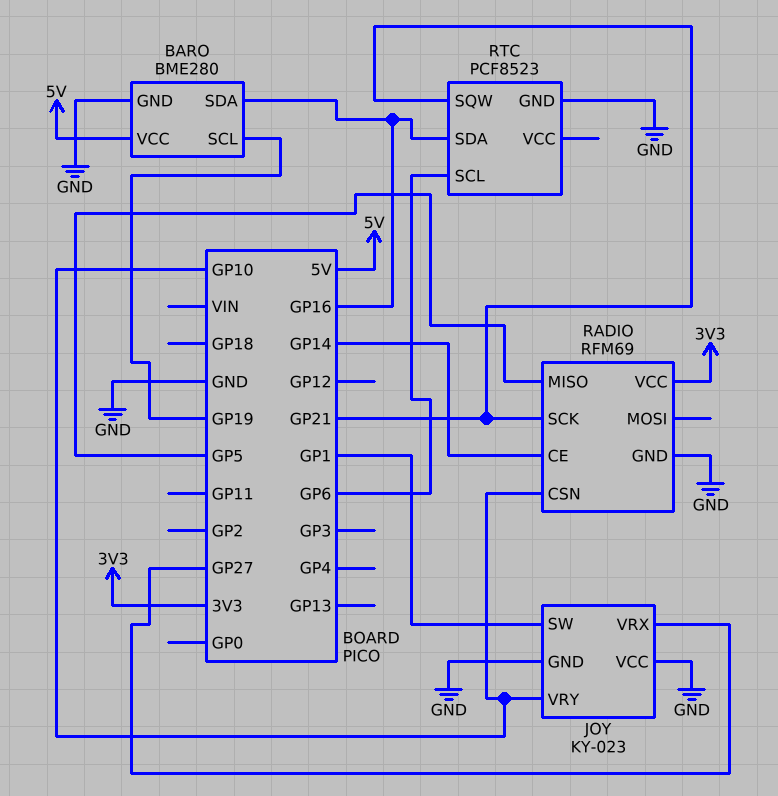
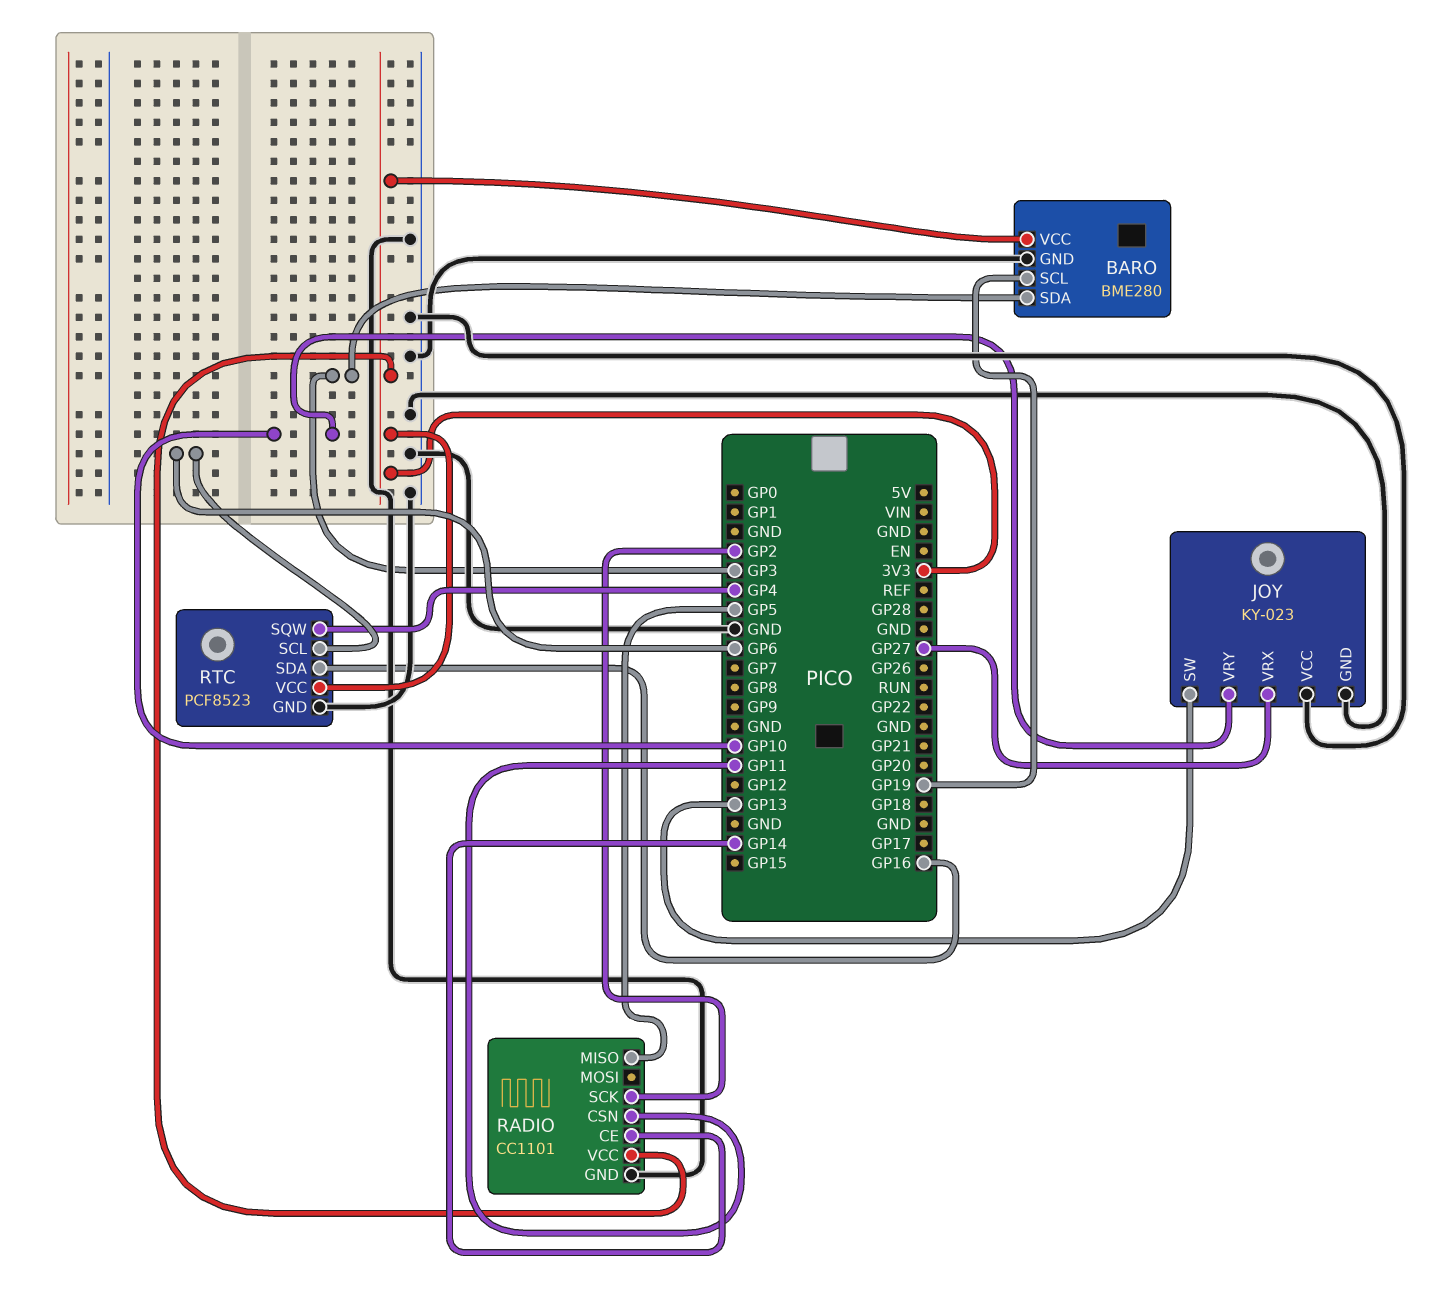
BARO pin SDA: GP16 -> GP3
BARO pin VCC: 5V -> 3V3
JOY pin SW: GP1 -> GP13
RADIO: RFM69 -> CC1101
RADIO pin CSN: GP10 -> GP11
RADIO pin SCK: GP21 -> GP2
RTC pin SQW: GP21 -> GP4
RTC pin VCC: none -> 3V3

